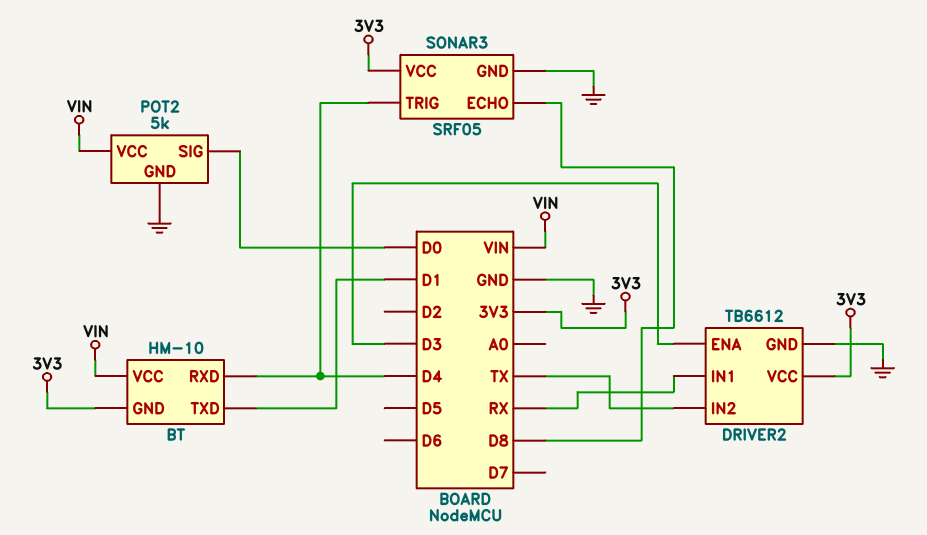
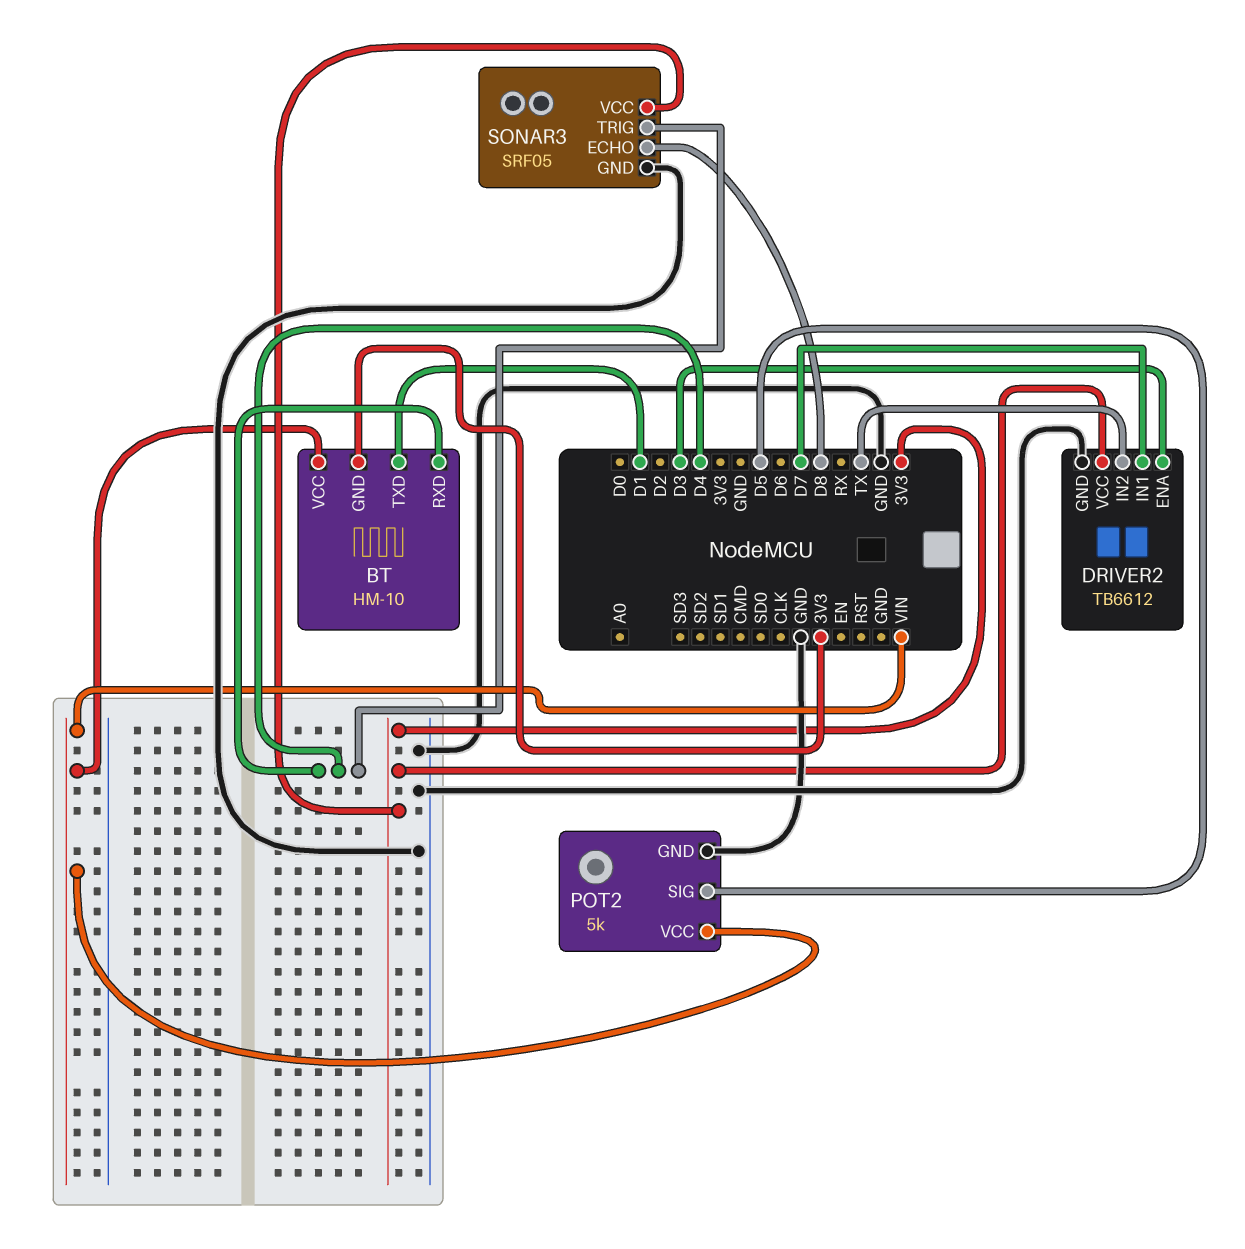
DRIVER2 pin IN1: RX -> D7
POT2 pin SIG: D0 -> D5

